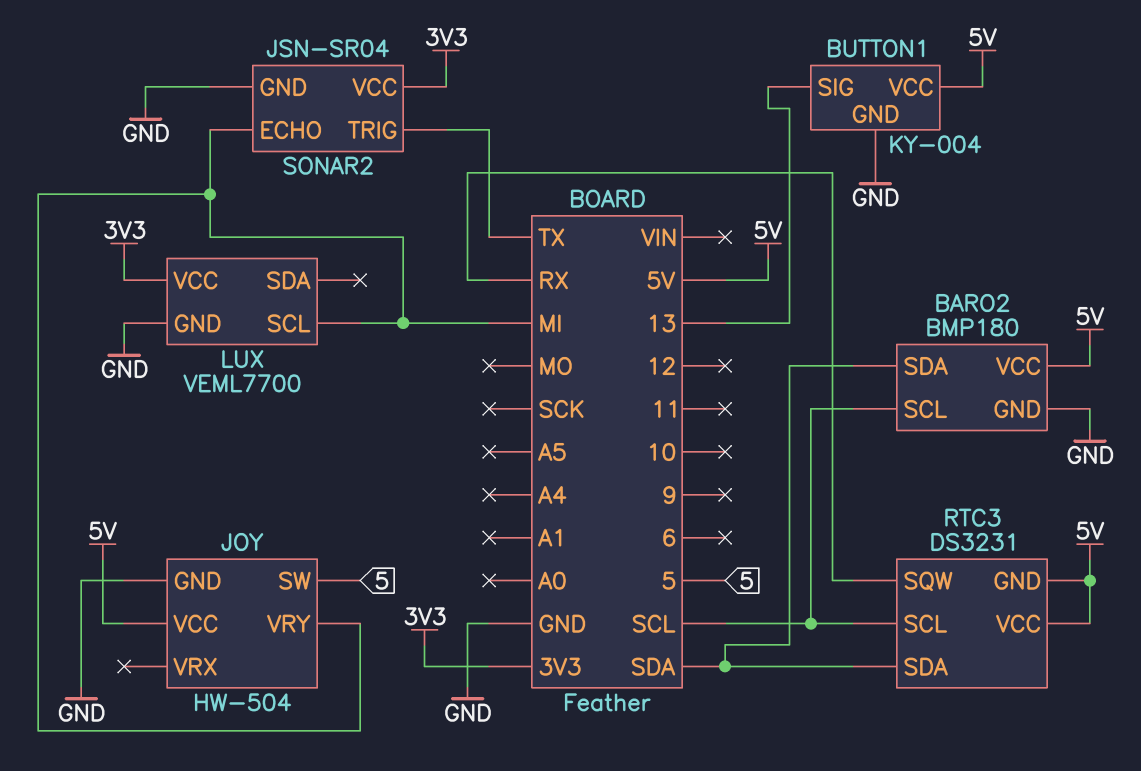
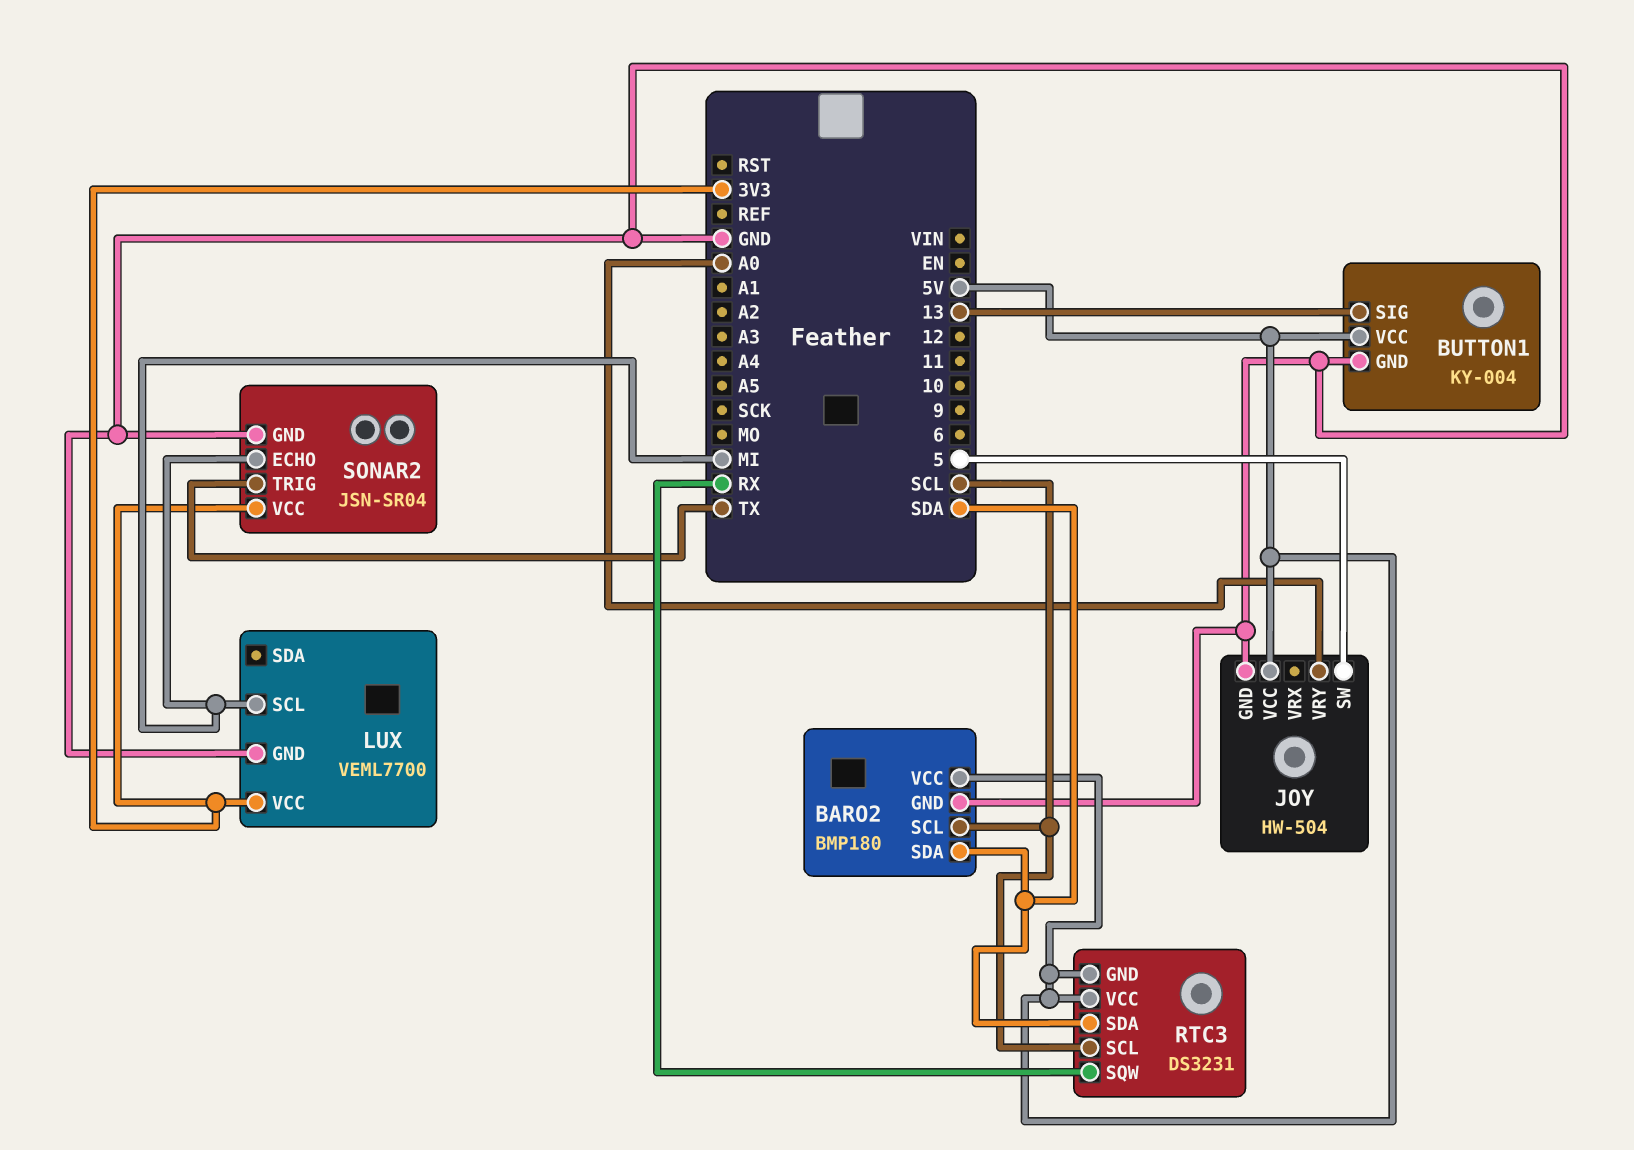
JOY pin VRY: MI -> A0

